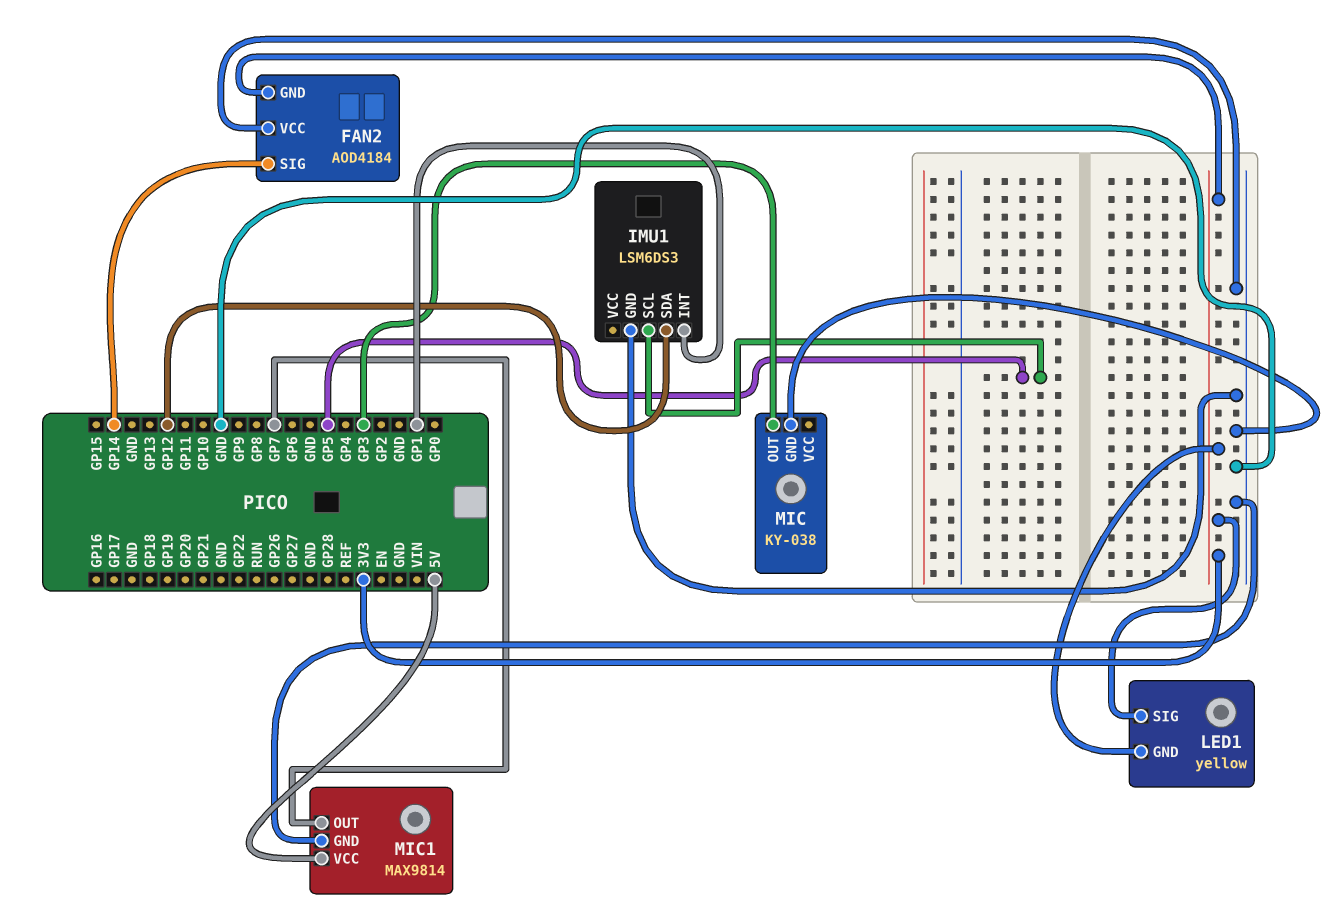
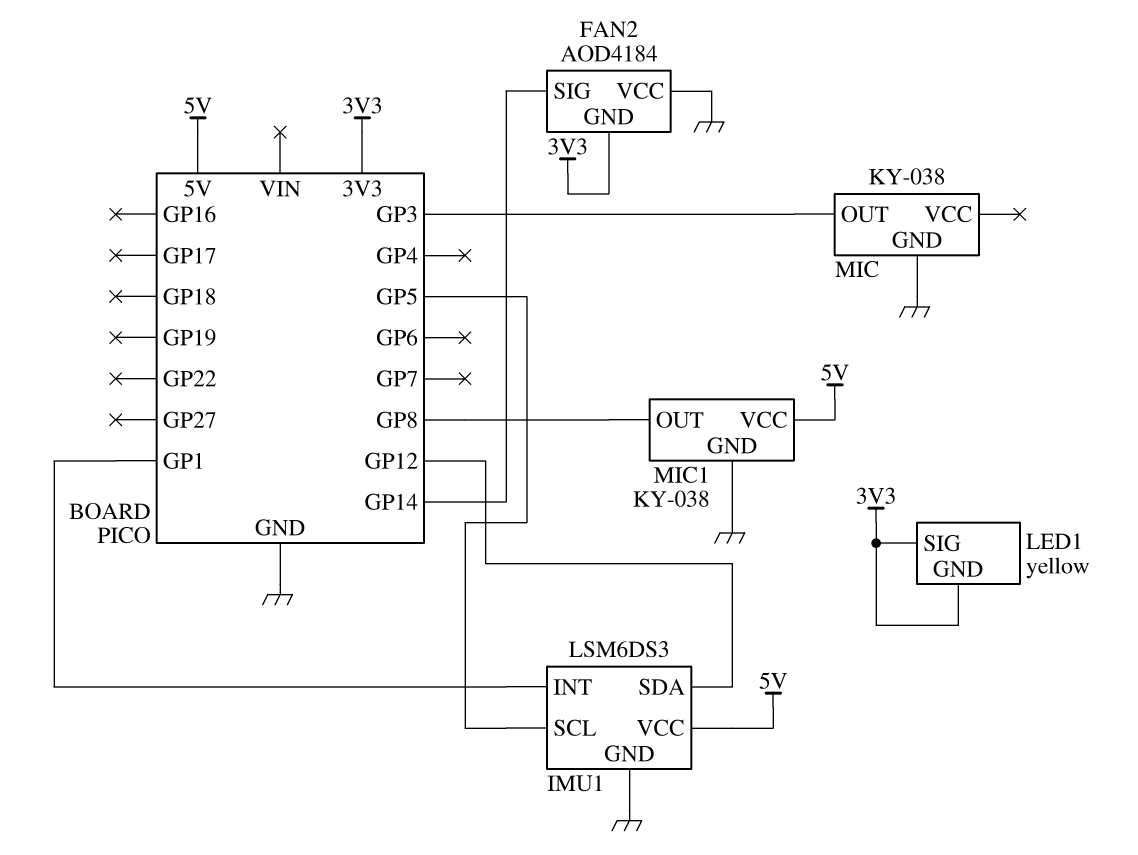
IMU1 pin VCC: none -> 5V
MIC1: MAX9814 -> KY-038
MIC1 pin OUT: GP7 -> GP8

